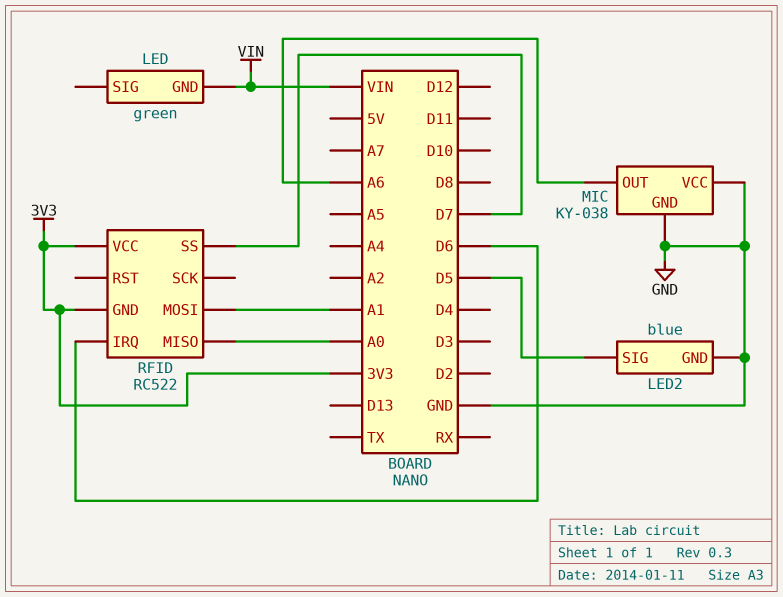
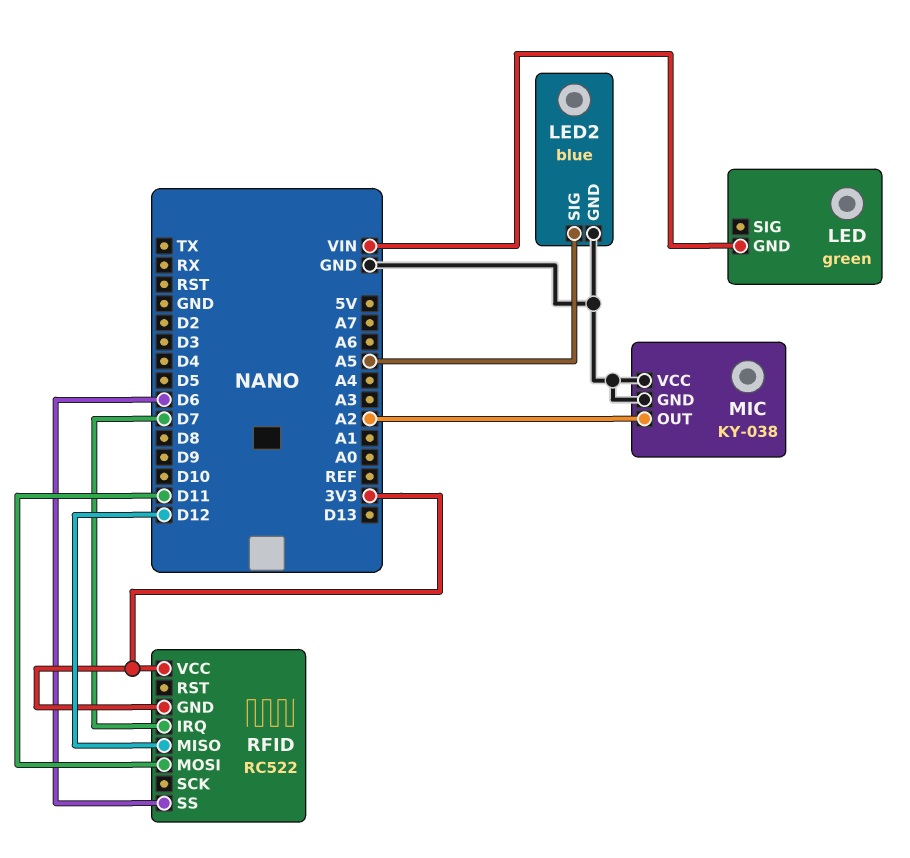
LED2 pin SIG: D5 -> A5
MIC pin OUT: A6 -> A2
RFID pin IRQ: D6 -> D7
RFID pin MISO: A0 -> D12
RFID pin MOSI: A1 -> D11
RFID pin SS: D7 -> D6

